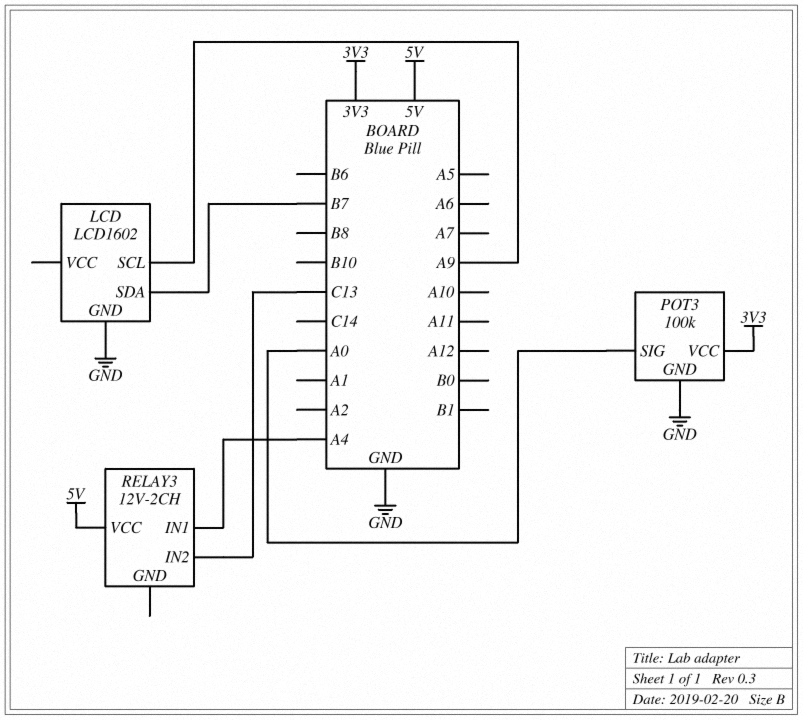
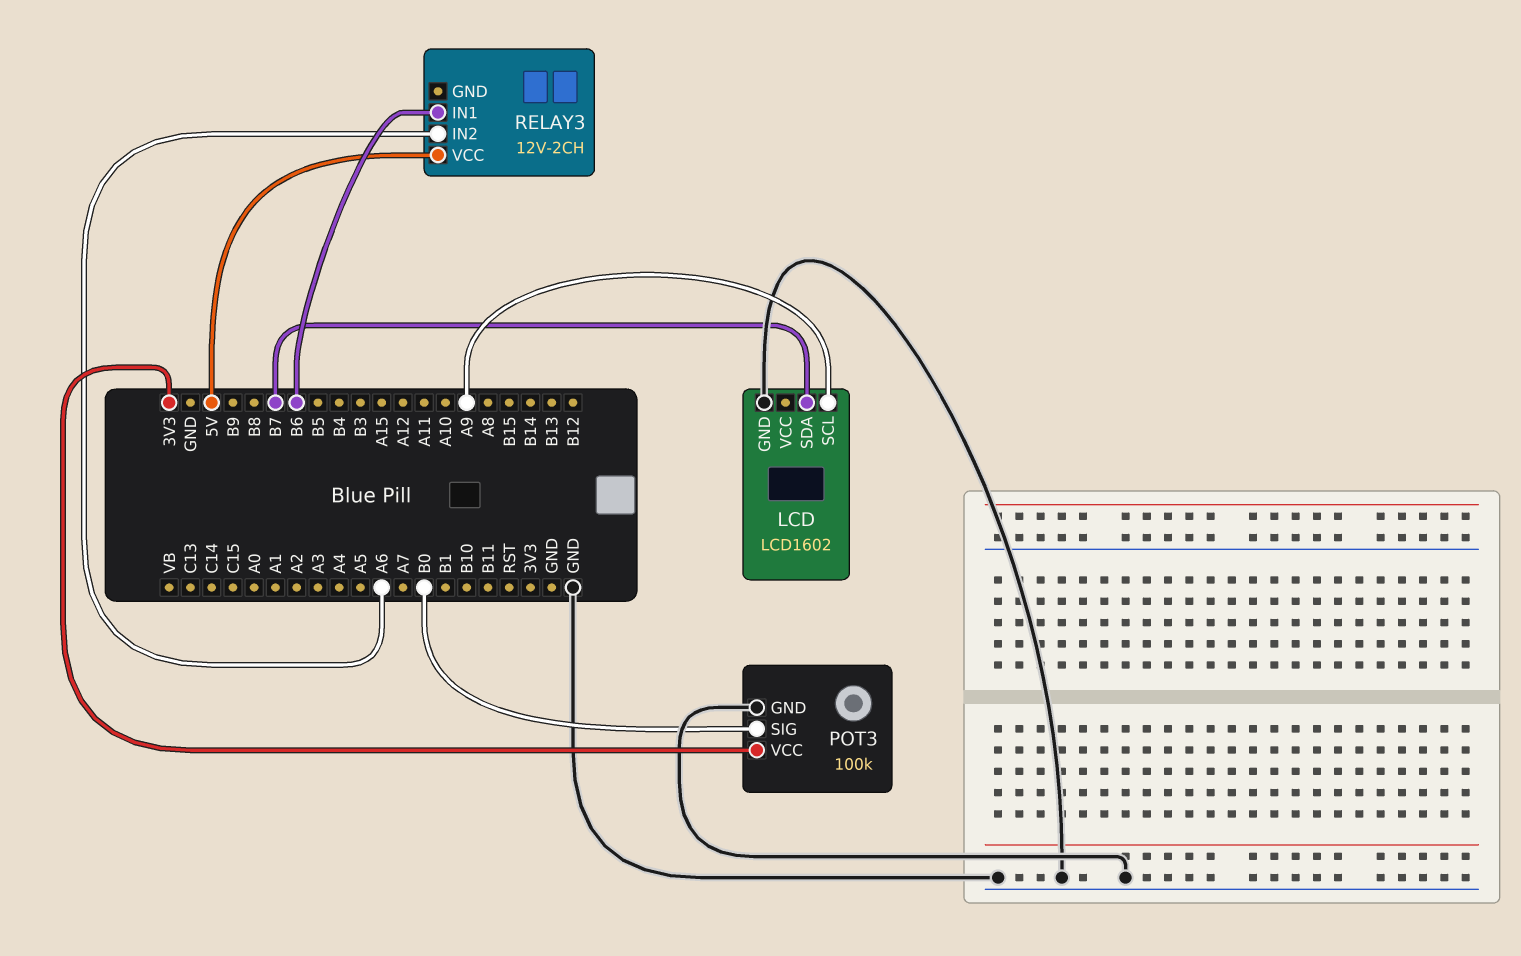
POT3 pin SIG: A0 -> B0
RELAY3 pin IN1: A4 -> B6
RELAY3 pin IN2: C13 -> A6

